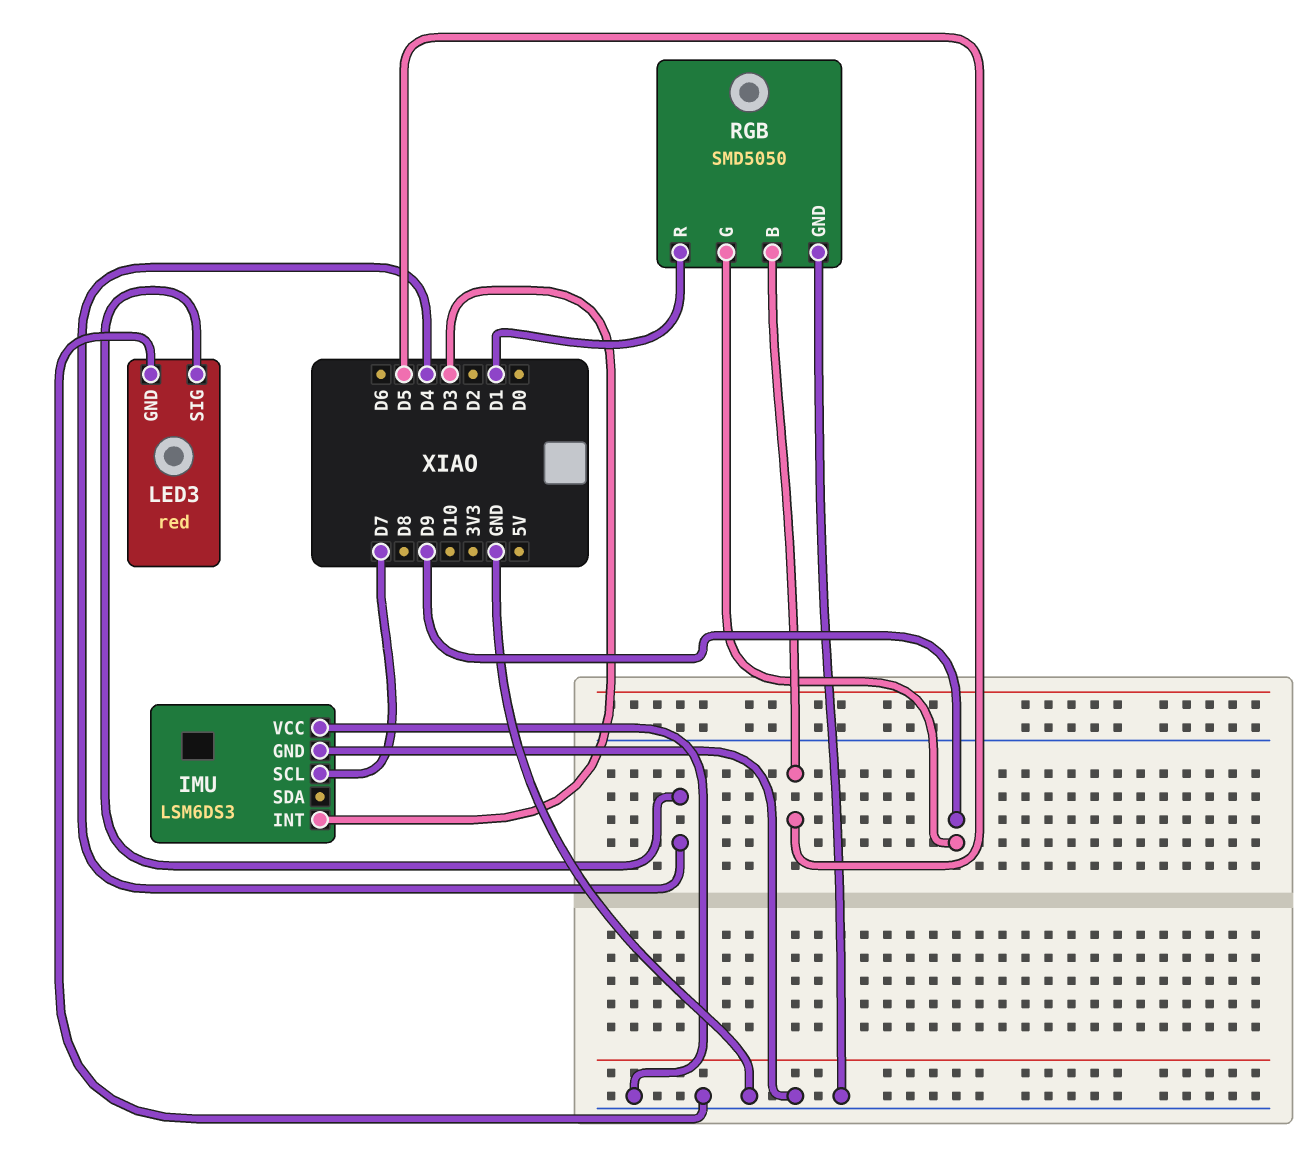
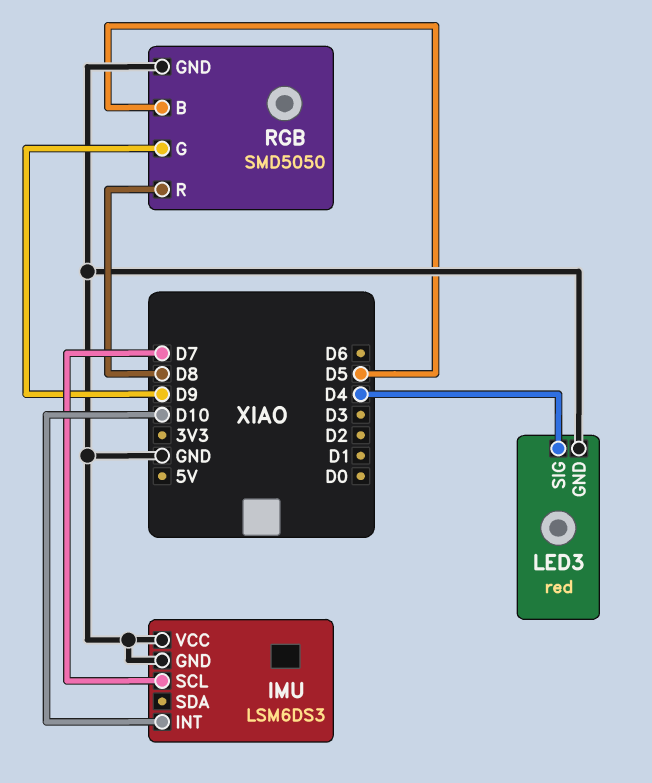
IMU pin INT: D3 -> D10
RGB pin R: D1 -> D8

